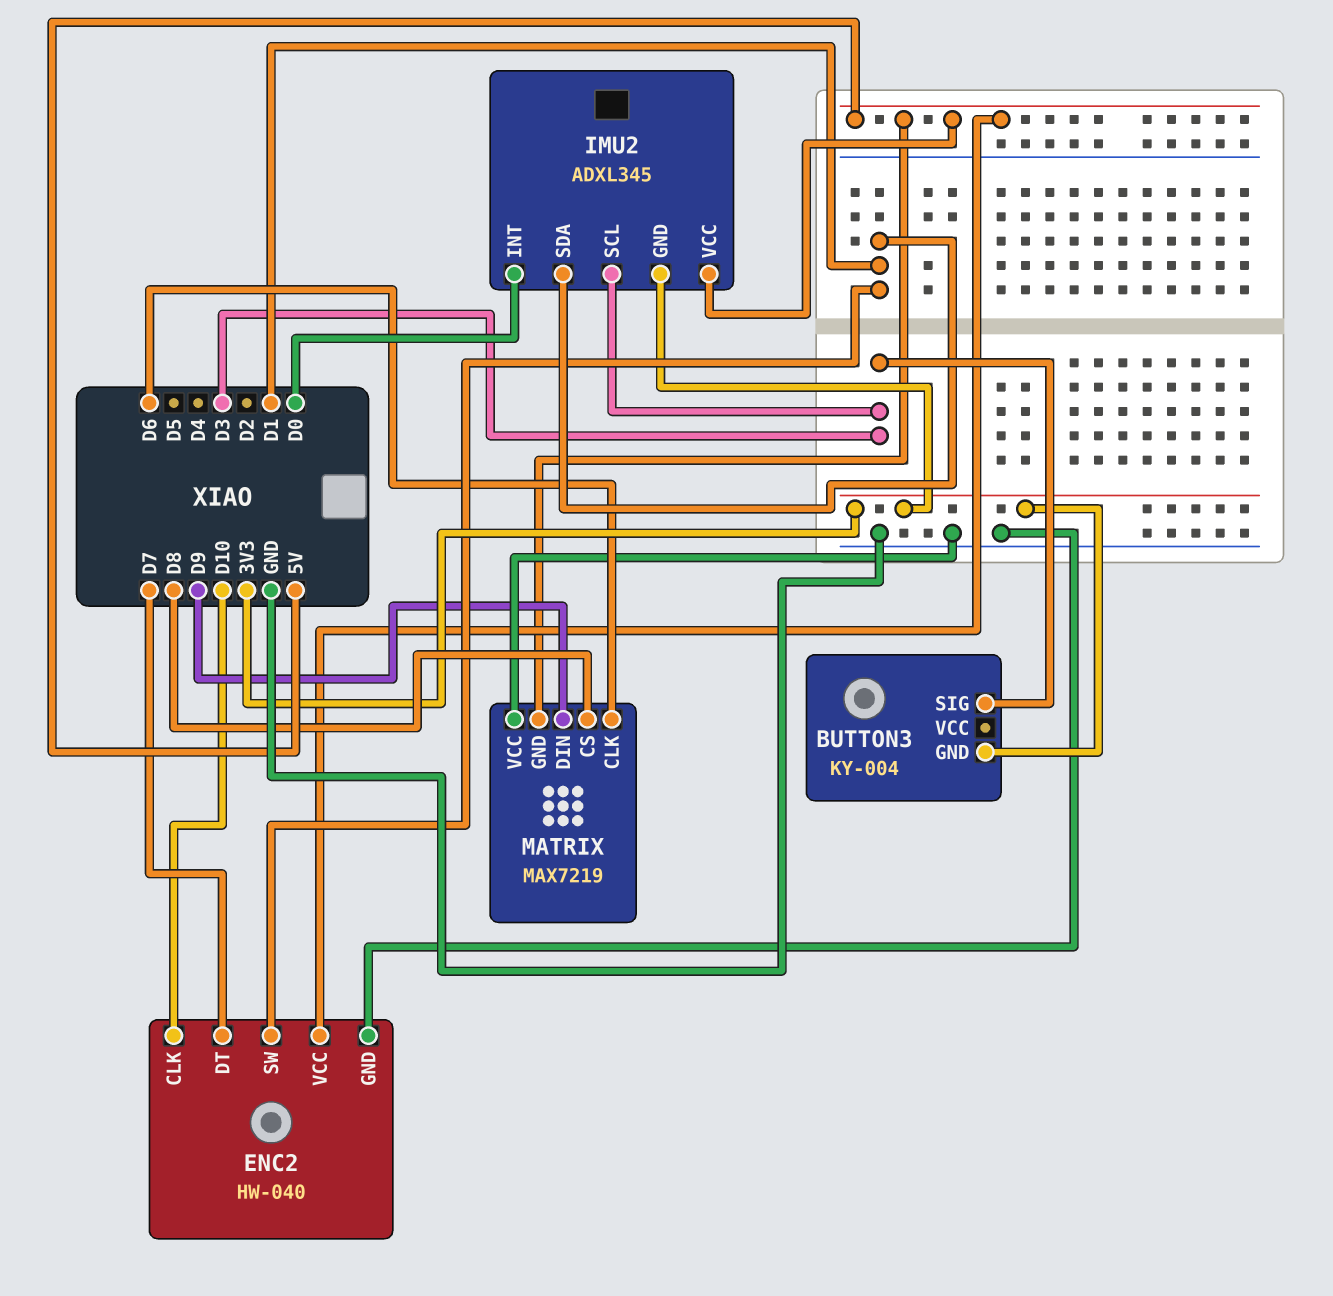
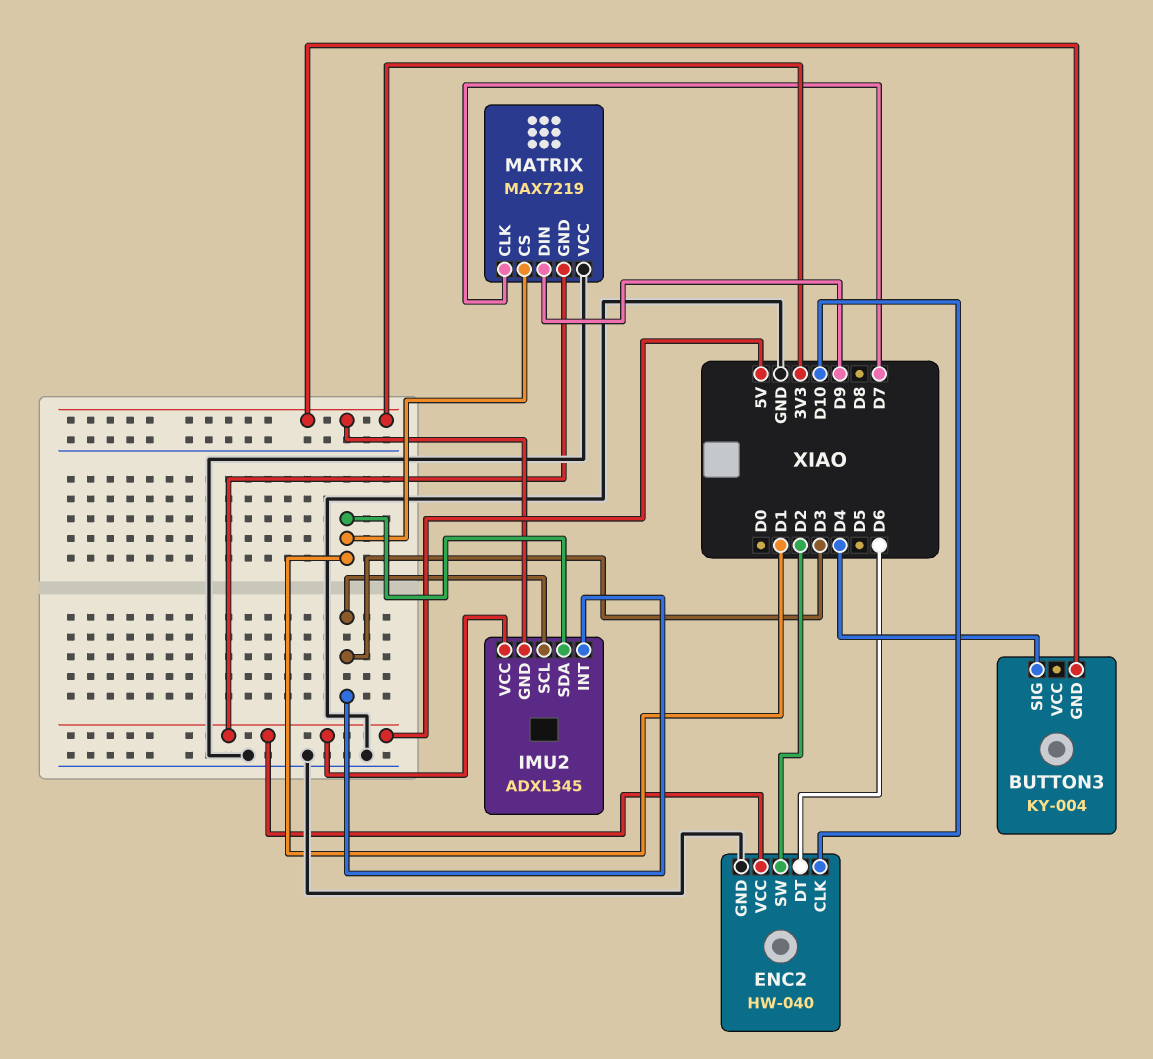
BUTTON3 pin SIG: D3 -> D4
ENC2 pin DT: D7 -> D6
ENC2 pin SW: D1 -> D2
IMU2 pin INT: D0 -> D3
MATRIX pin CLK: D6 -> D7
MATRIX pin CS: D8 -> D1

